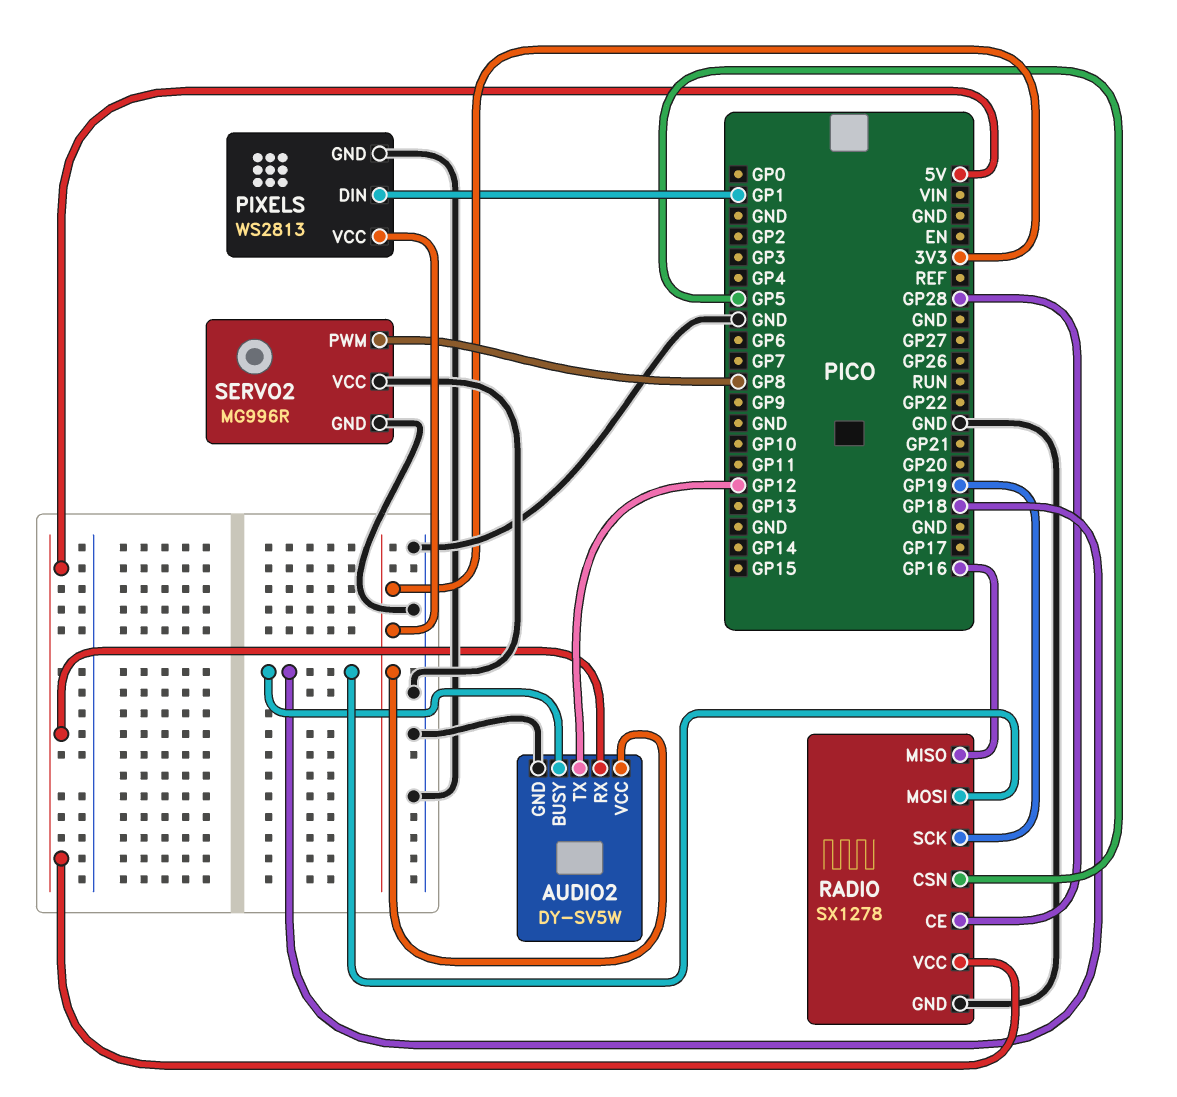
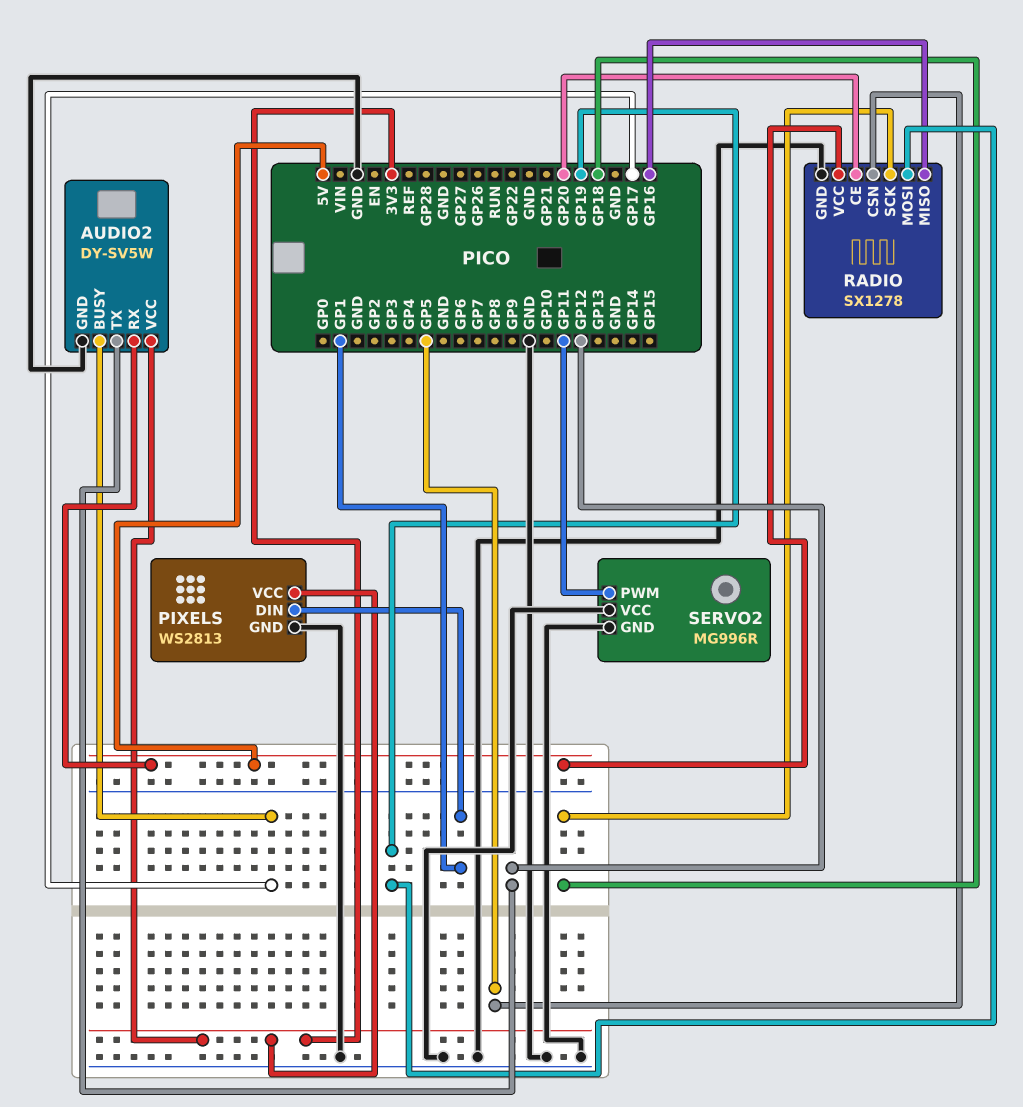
AUDIO2 pin BUSY: GP18 -> GP17
RADIO pin CE: GP28 -> GP20
RADIO pin MOSI: GP18 -> GP19
RADIO pin SCK: GP19 -> GP18
SERVO2 pin PWM: GP8 -> GP11

